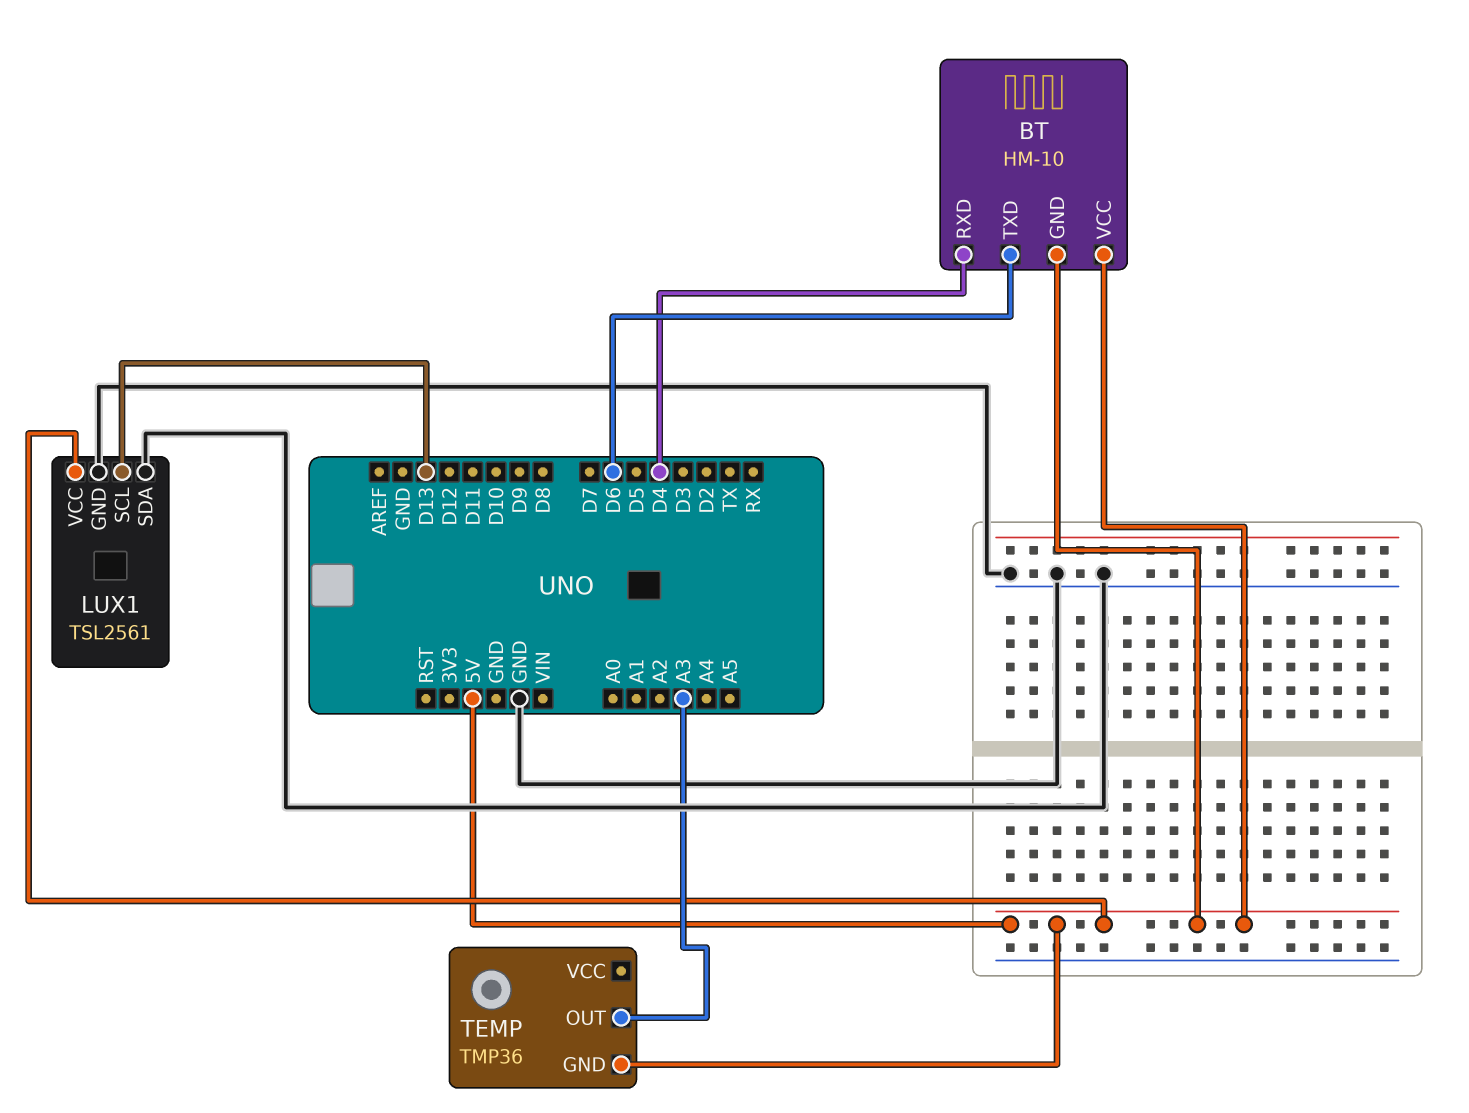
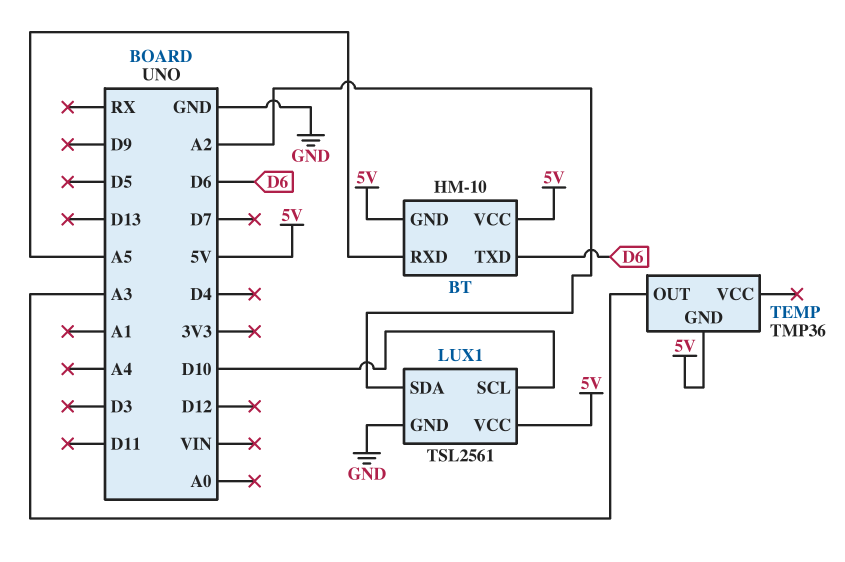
BT pin RXD: D4 -> A5
LUX1 pin SCL: D13 -> D10
LUX1 pin SDA: GND -> A2

